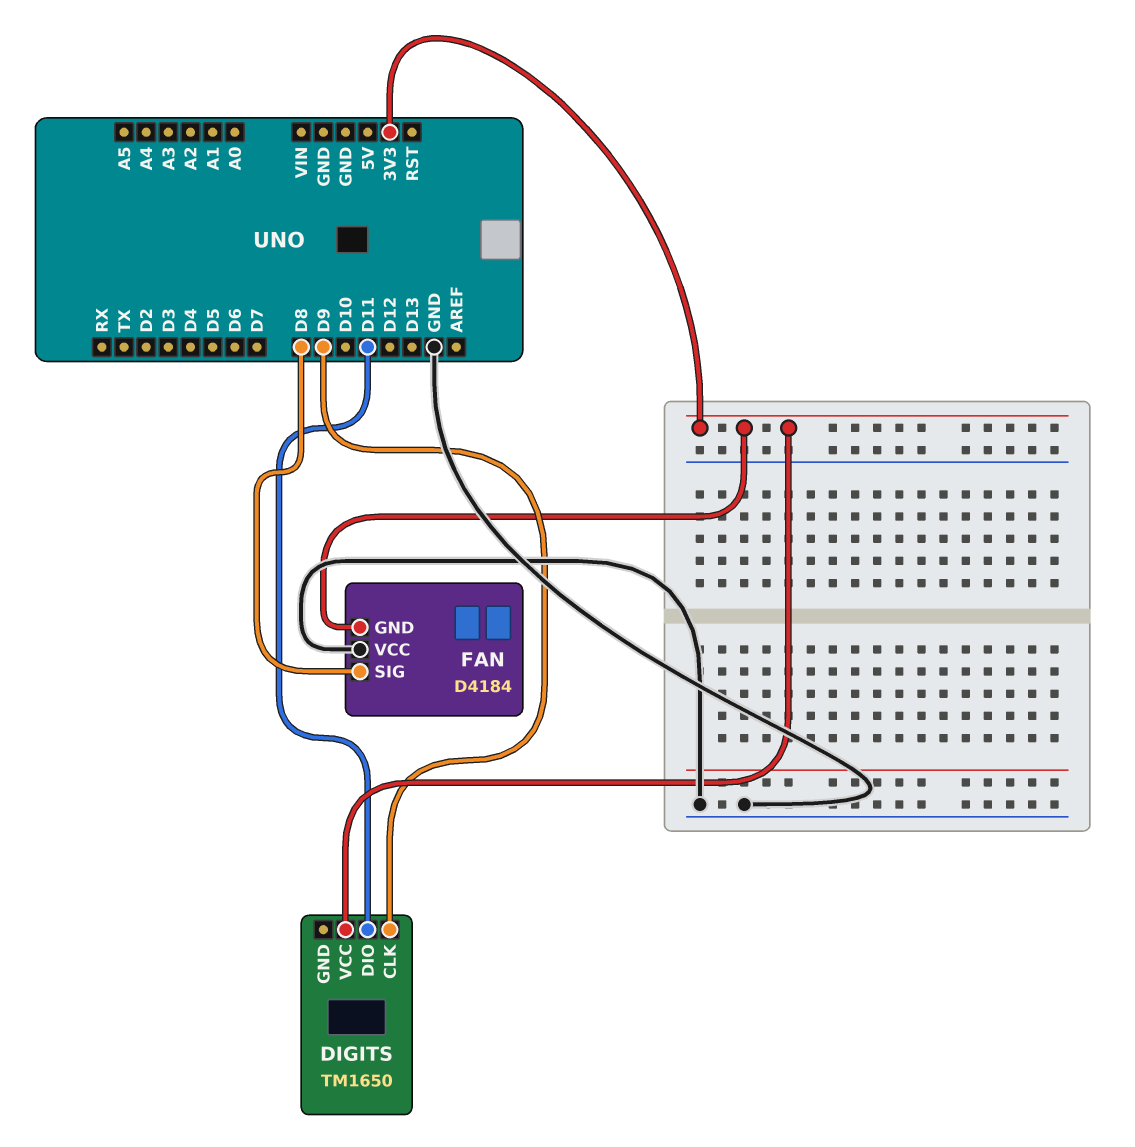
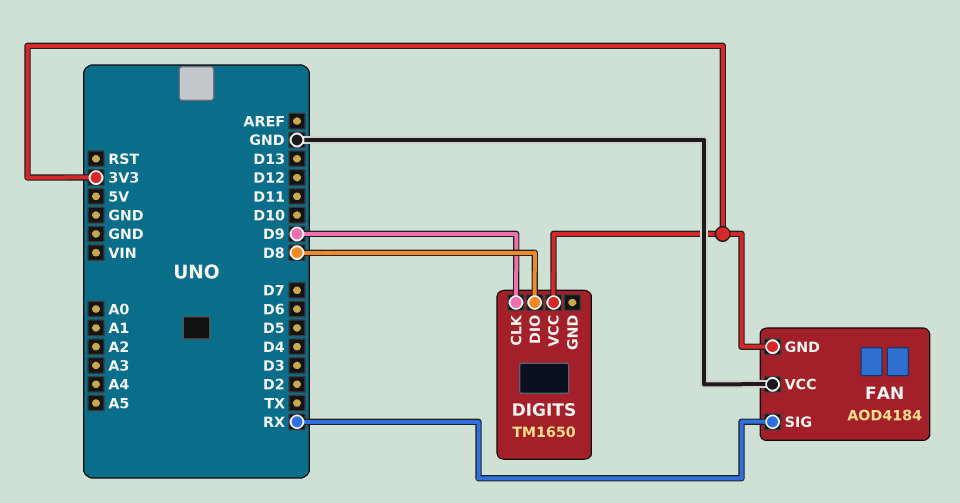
DIGITS pin DIO: D11 -> D8
FAN: D4184 -> AOD4184
FAN pin SIG: D8 -> RX

